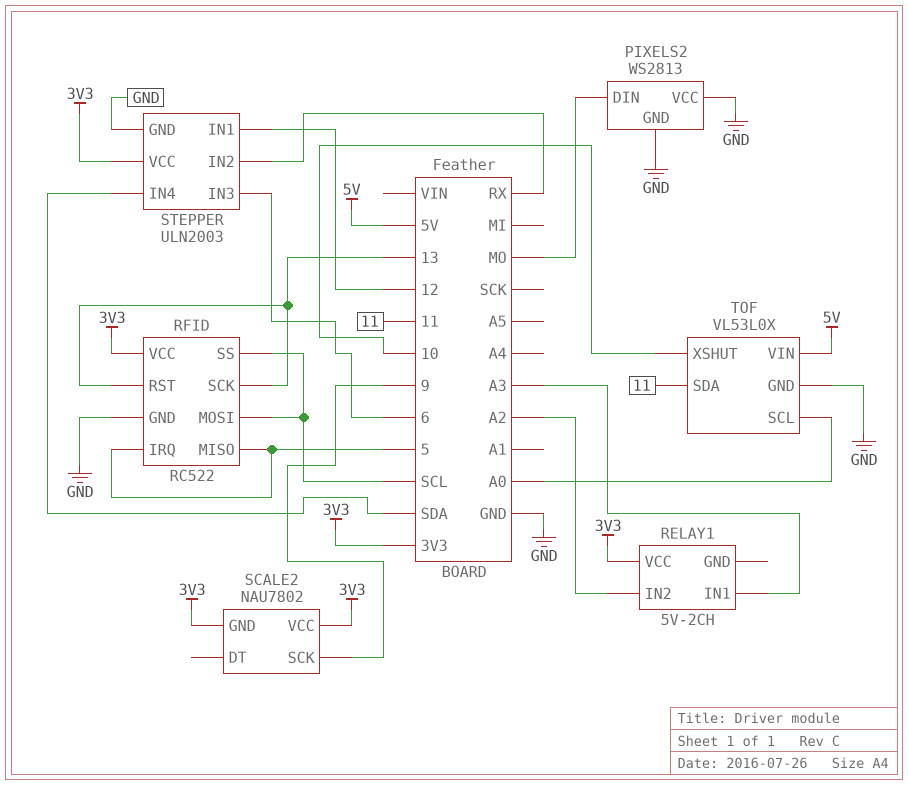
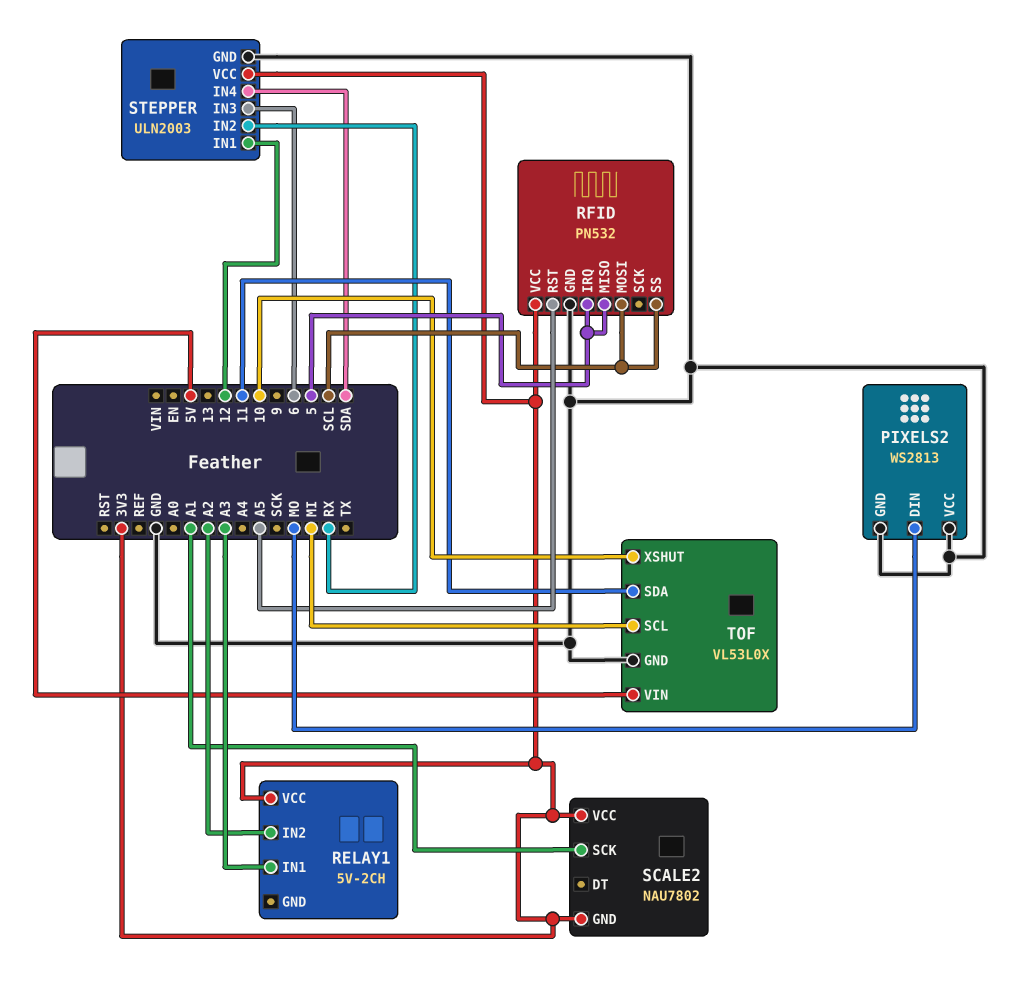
RFID: RC522 -> PN532
RFID pin RST: 13 -> A5
RFID pin SCK: 13 -> none
SCALE2 pin SCK: 9 -> A1
TOF pin SCL: A0 -> MI

